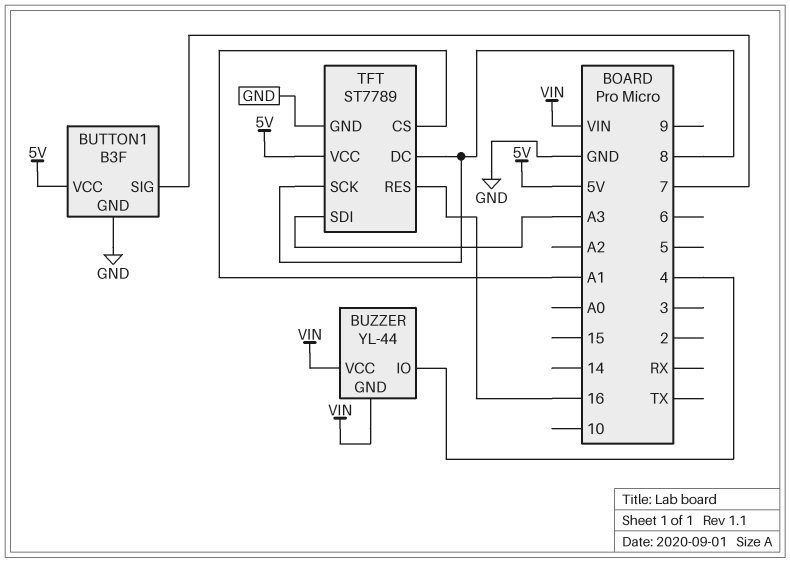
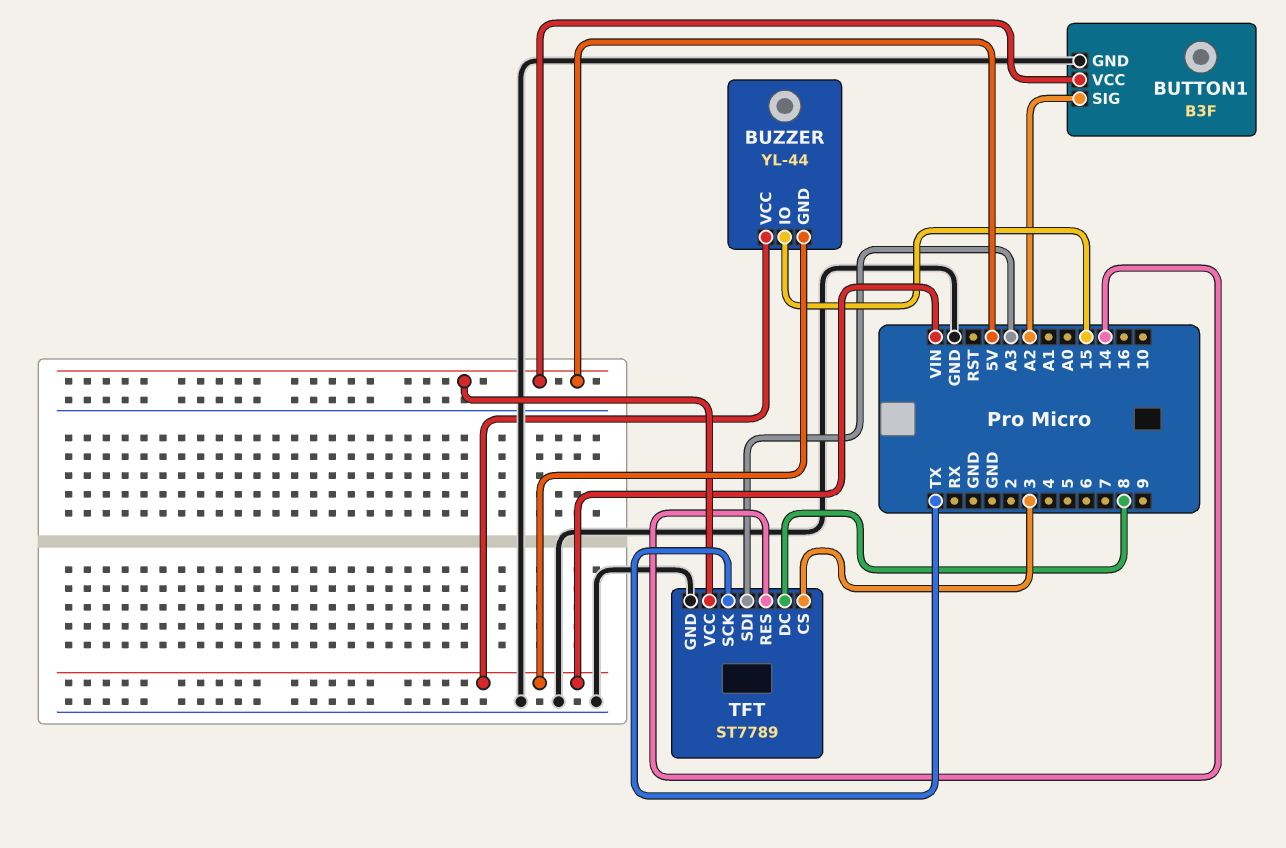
BUTTON1 pin SIG: 7 -> A2
BUZZER pin IO: 4 -> 15
TFT pin CS: A1 -> 3
TFT pin RES: 16 -> 14
TFT pin SCK: 8 -> TX

